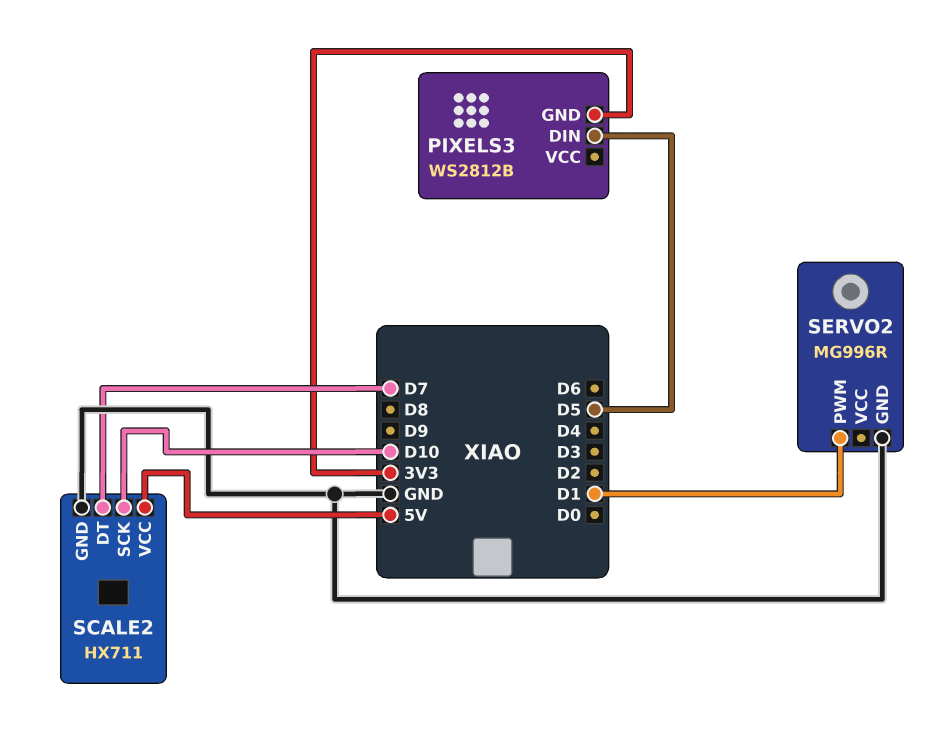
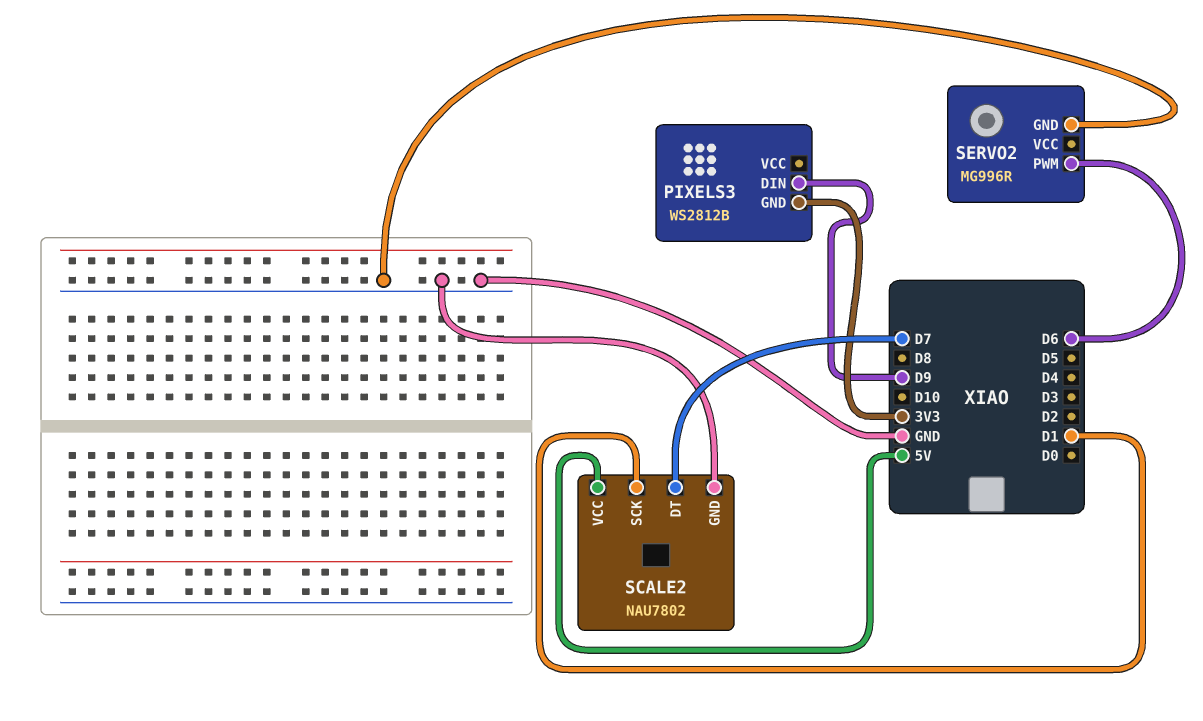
PIXELS3 pin DIN: D5 -> D9
SCALE2: HX711 -> NAU7802
SCALE2 pin SCK: D10 -> D1
SERVO2 pin PWM: D1 -> D6

